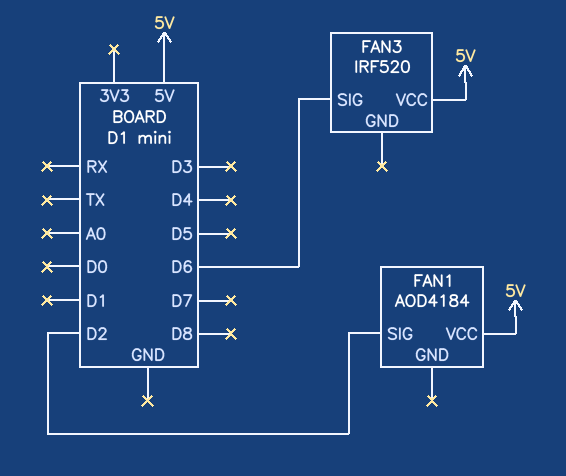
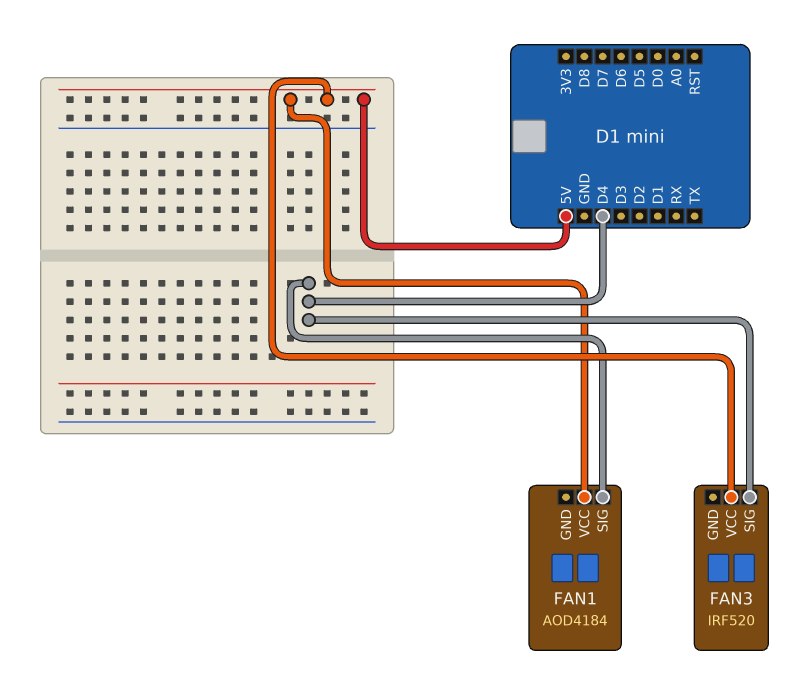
FAN1 pin SIG: D2 -> D4
FAN3 pin SIG: D6 -> D4

